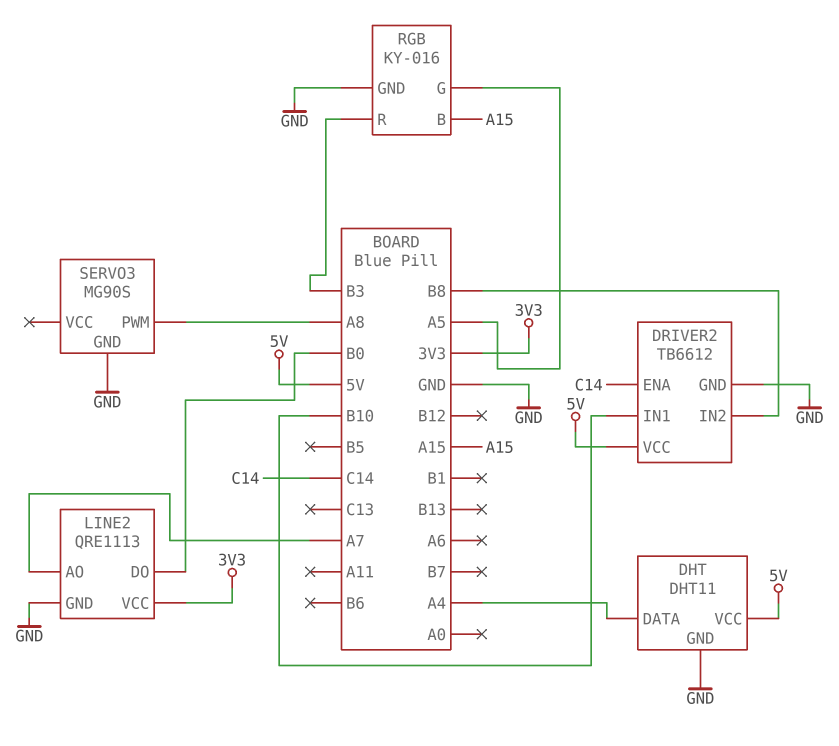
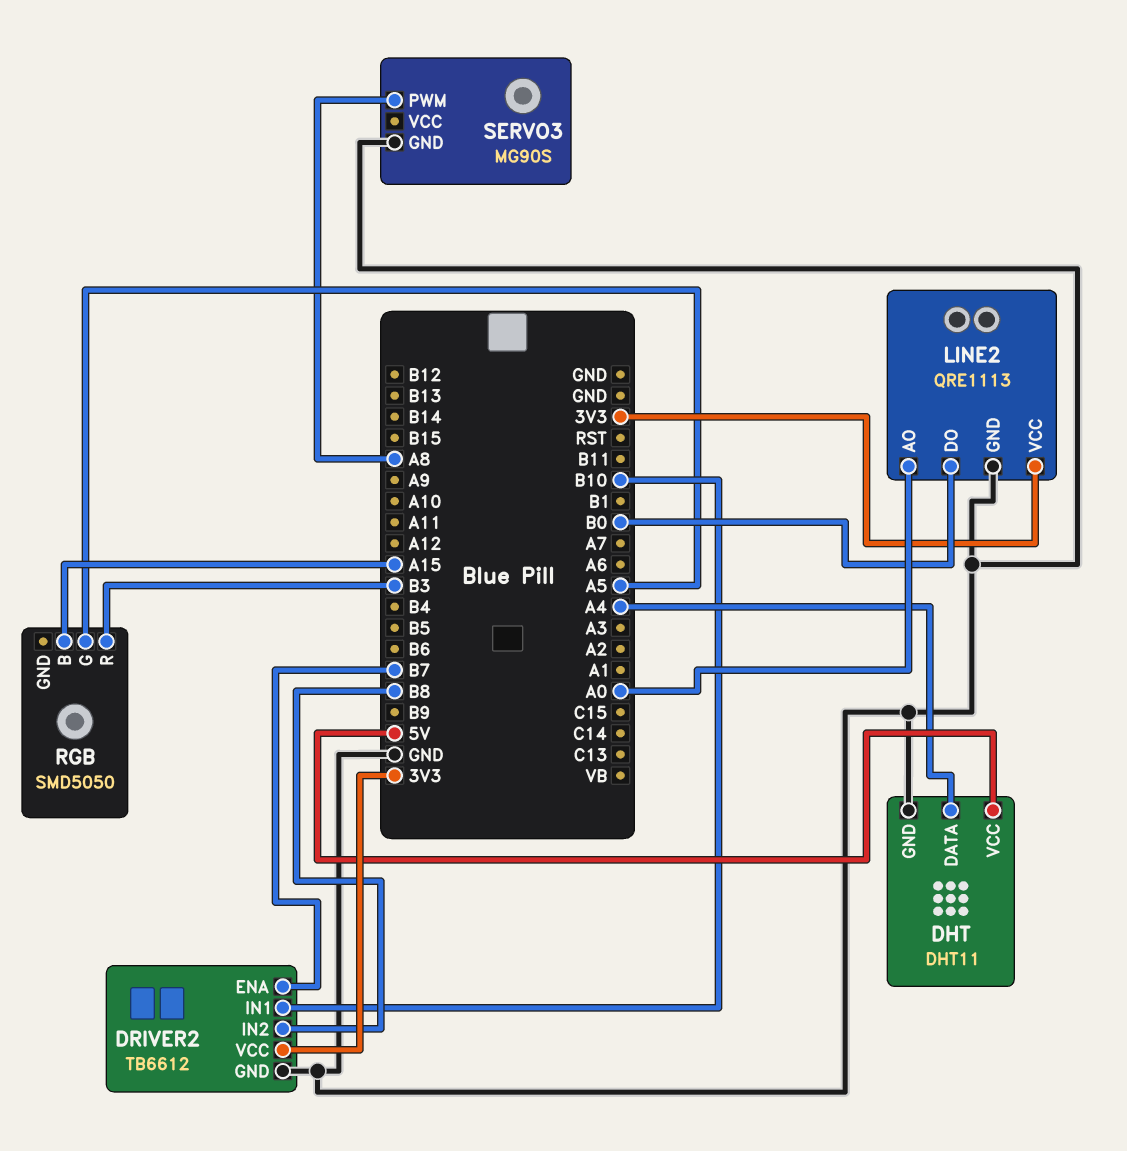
DRIVER2 pin ENA: C14 -> B7
DRIVER2 pin VCC: 5V -> 3V3
LINE2 pin AO: A7 -> A0
RGB: KY-016 -> SMD5050
RGB pin GND: GND -> none

